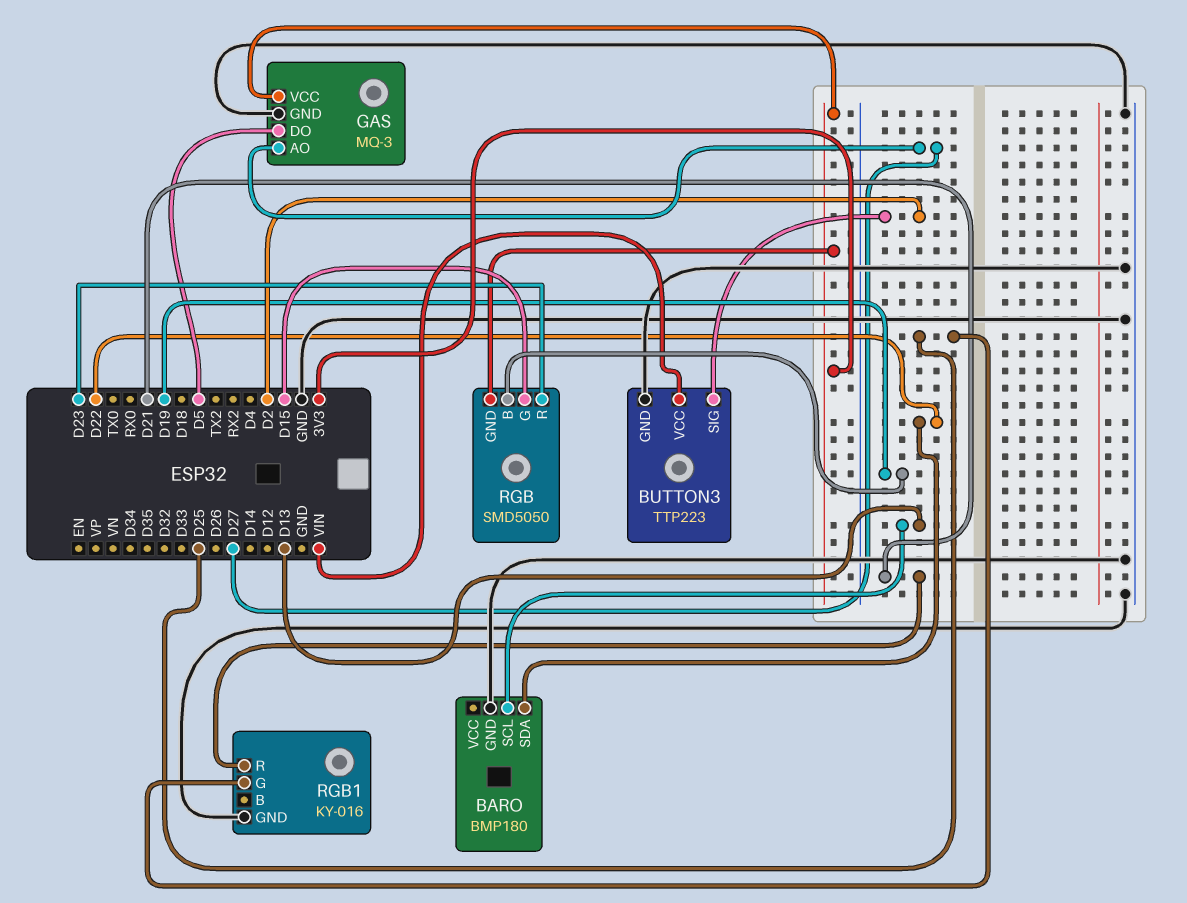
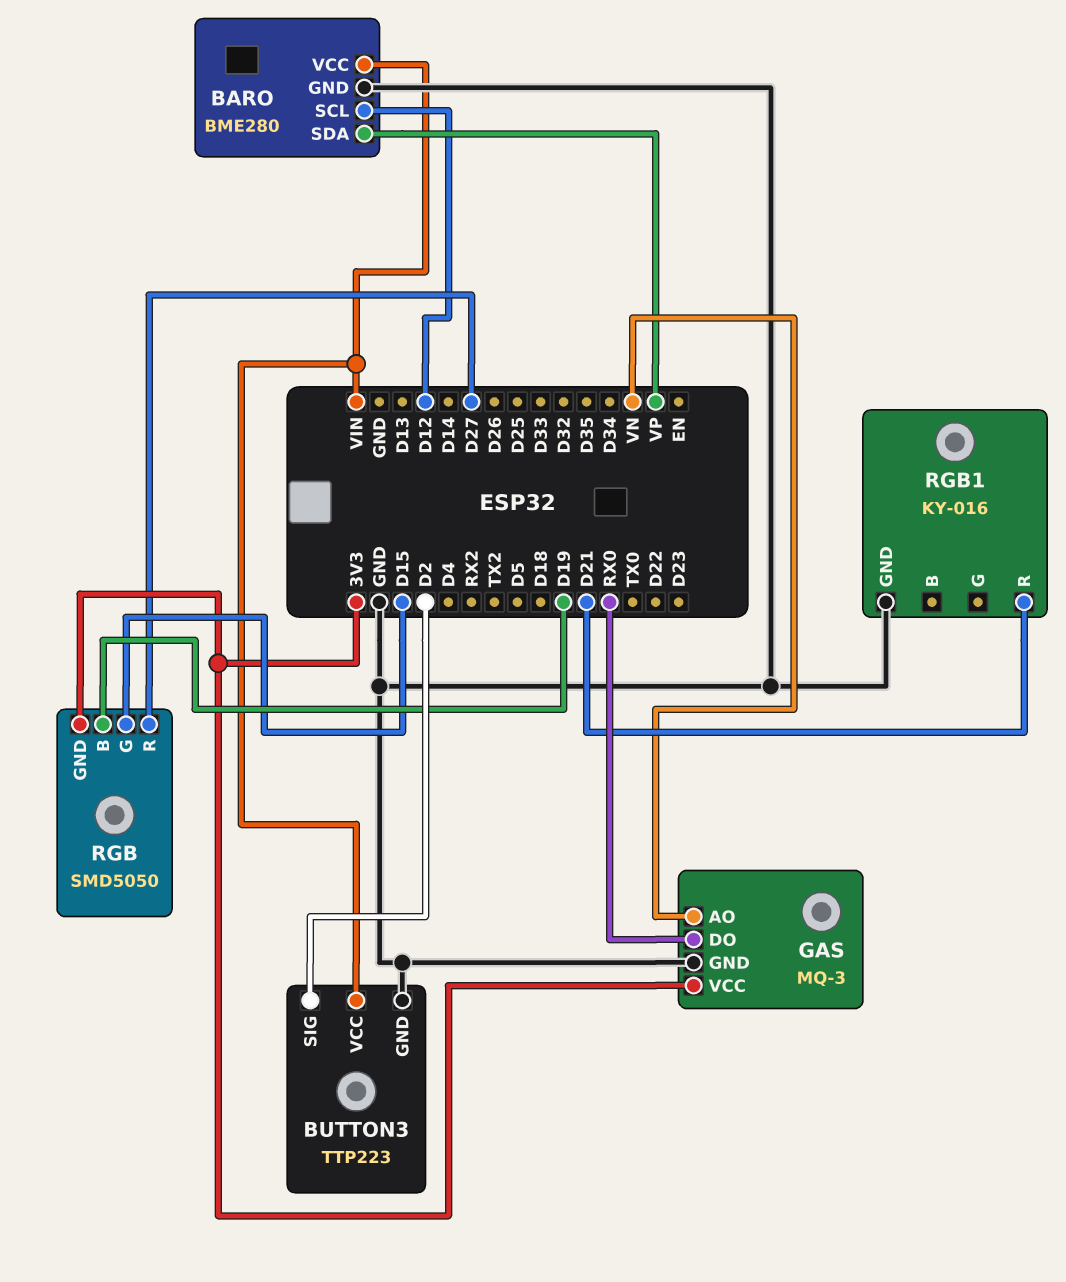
BARO: BMP180 -> BME280
BARO pin SCL: D13 -> D12
BARO pin SDA: D22 -> VP
BARO pin VCC: none -> VIN
GAS pin AO: D27 -> VN
GAS pin DO: D5 -> RX0
RGB pin R: D23 -> D27
RGB1 pin G: D25 -> none

